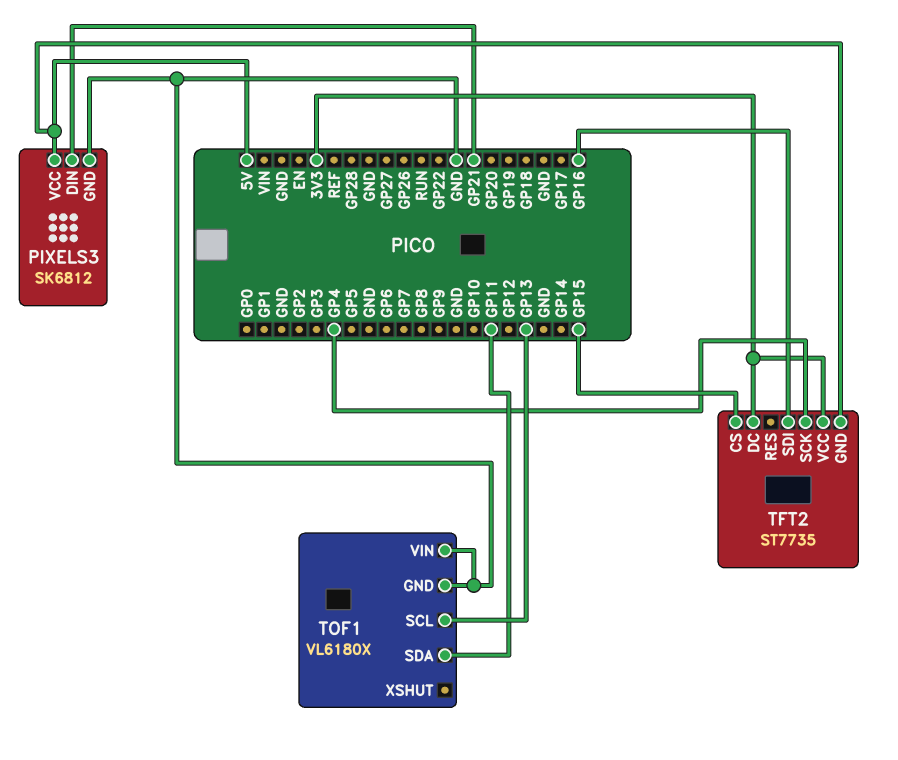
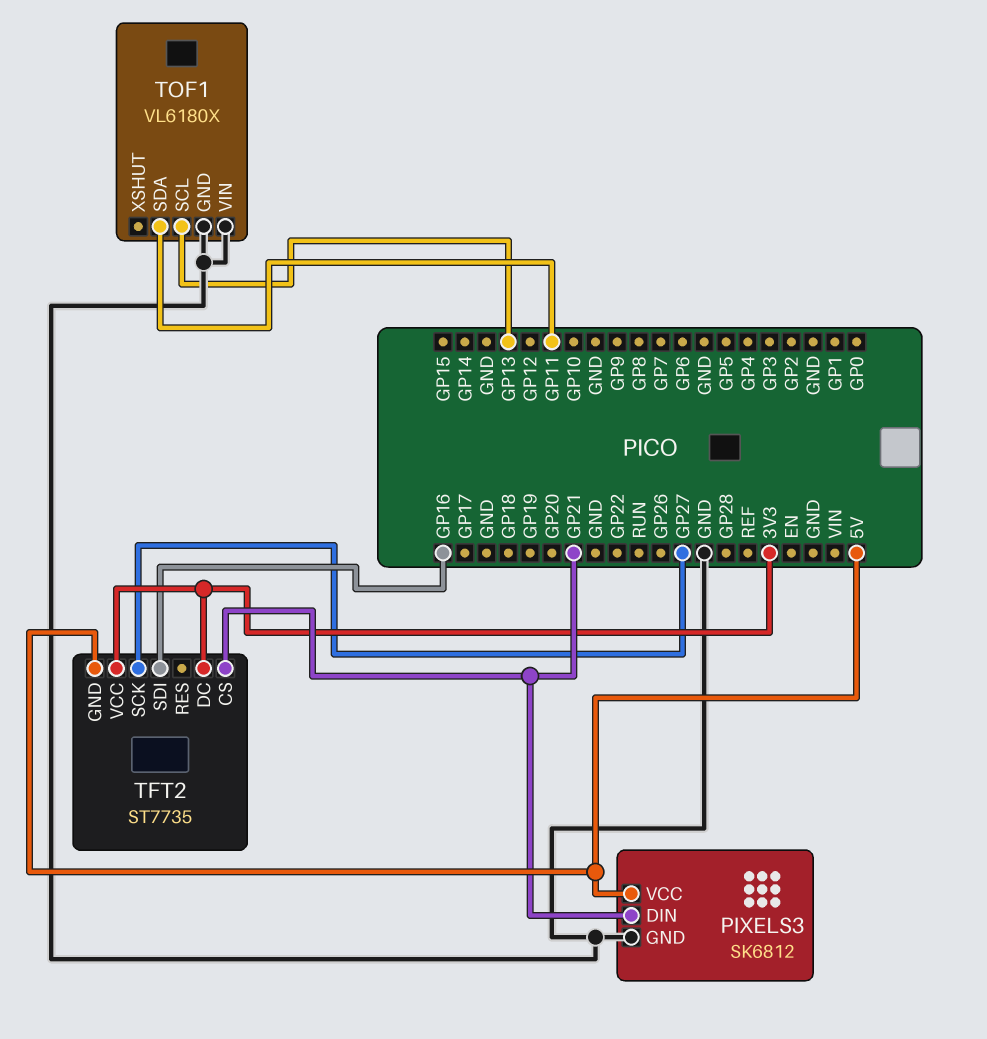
TFT2 pin CS: GP15 -> GP21
TFT2 pin SCK: GP4 -> GP27

